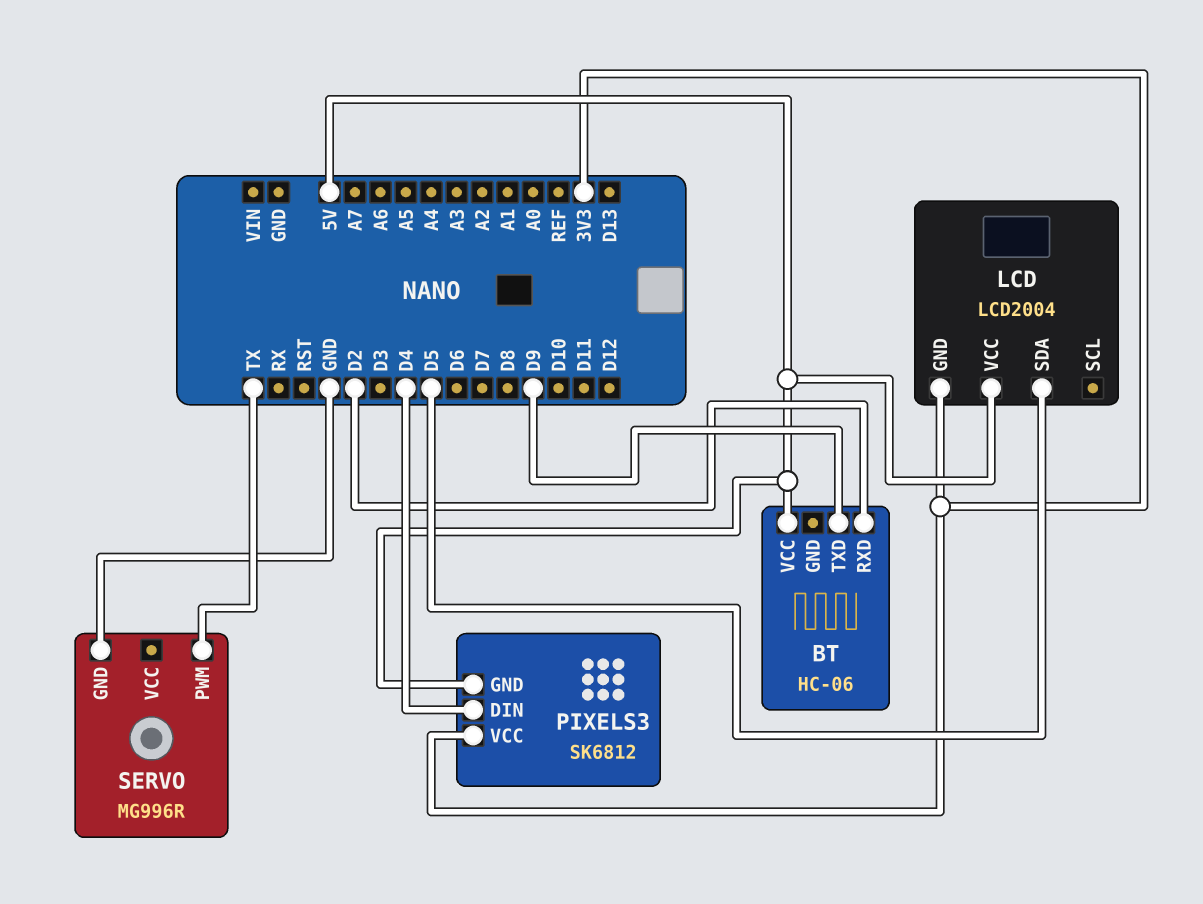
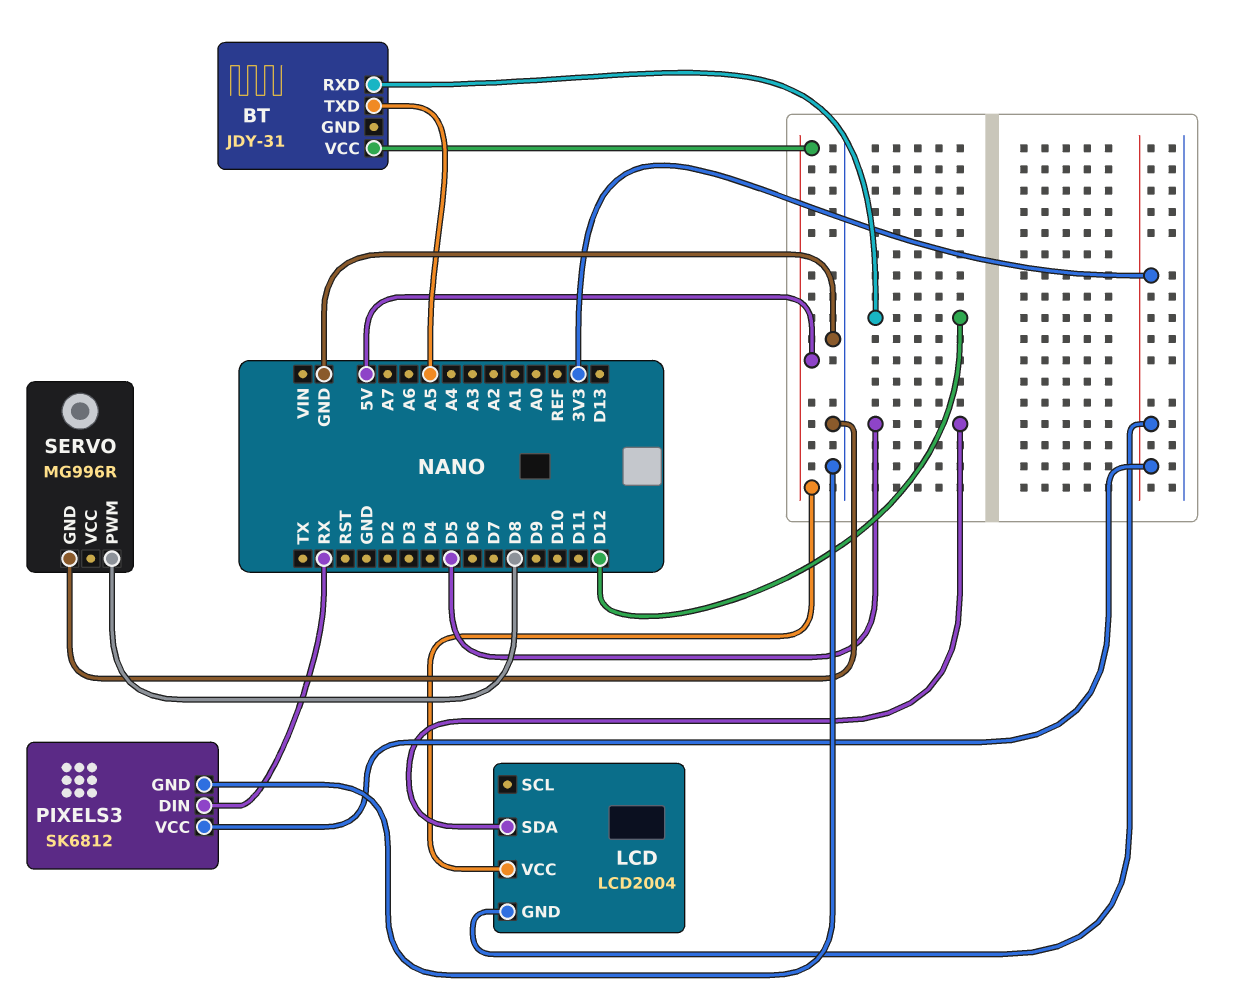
BT: HC-06 -> JDY-31
BT pin RXD: D2 -> D12
BT pin TXD: D9 -> A5
PIXELS3 pin DIN: D4 -> RX
PIXELS3 pin GND: 5V -> GND
SERVO pin PWM: TX -> D8

